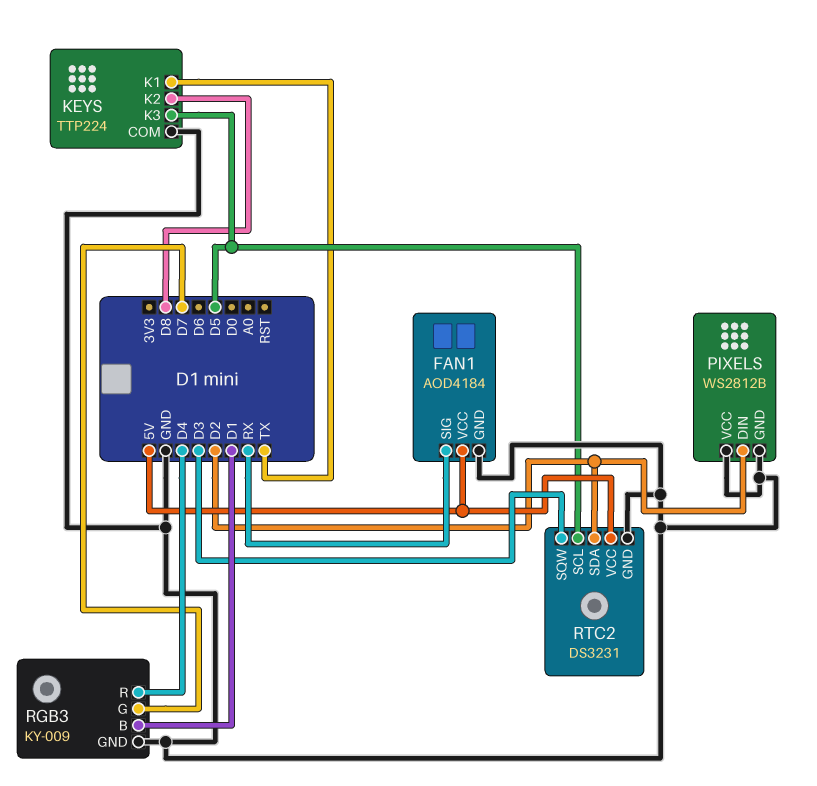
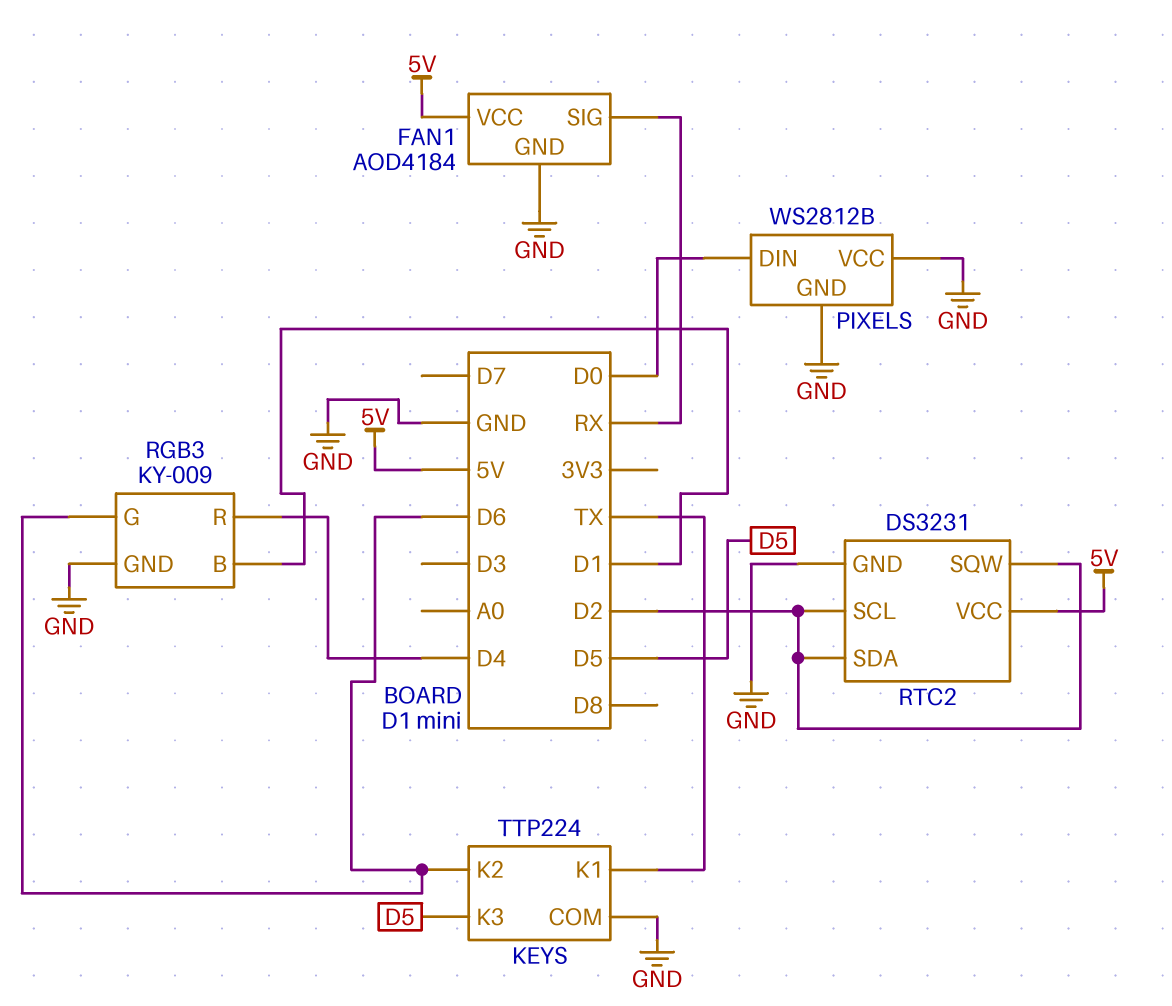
KEYS pin K2: D8 -> D6
PIXELS pin DIN: D2 -> D0
RGB3 pin G: D7 -> D6
RTC2 pin SCL: D5 -> D2
RTC2 pin SQW: D3 -> D2

